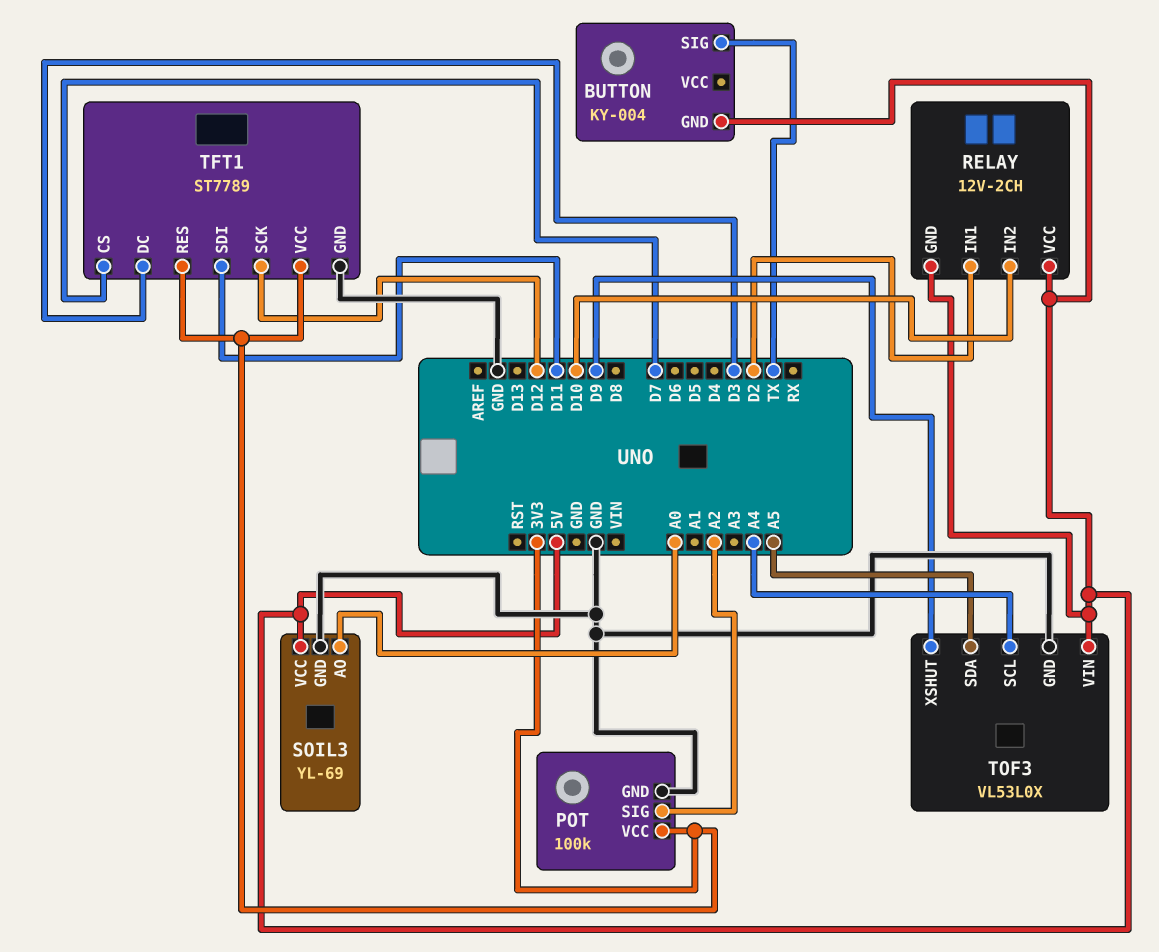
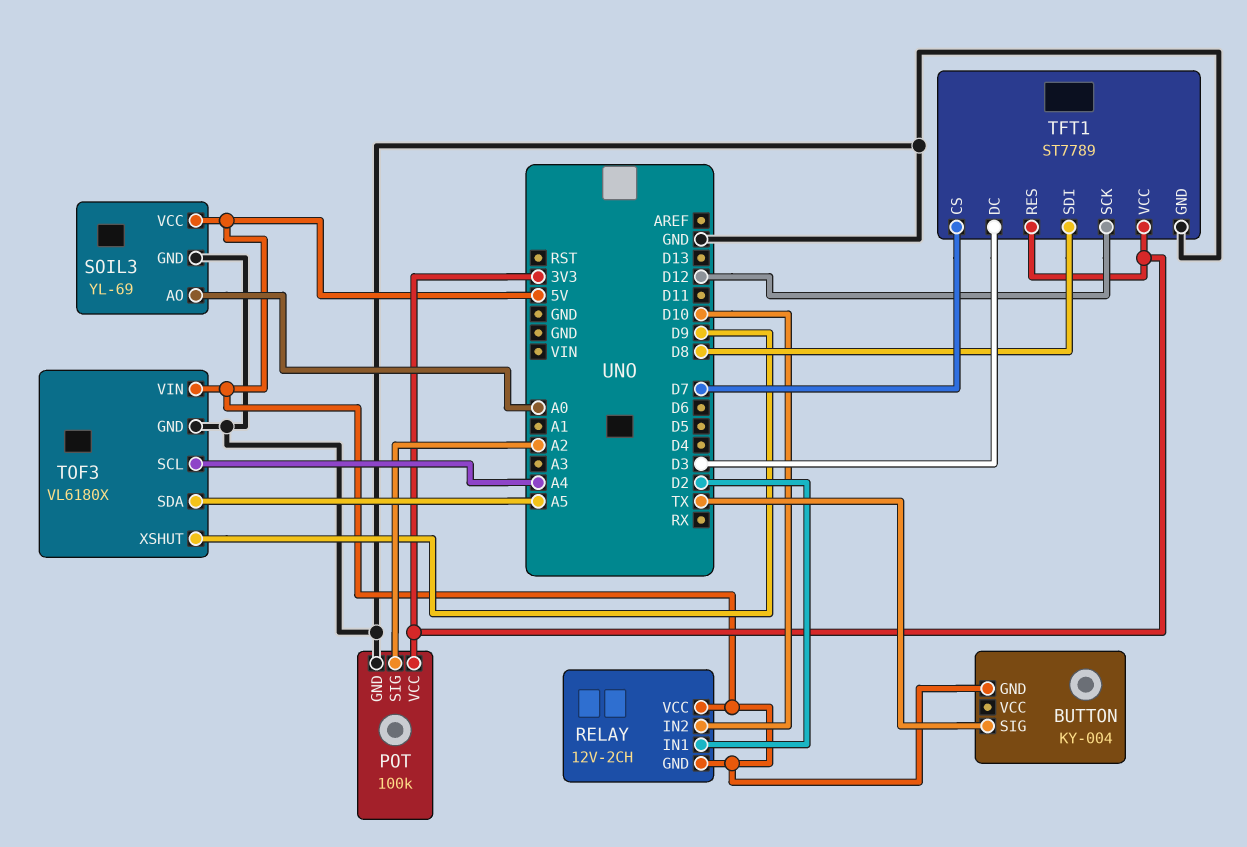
TFT1 pin SDI: D11 -> D8
TOF3: VL53L0X -> VL6180X

